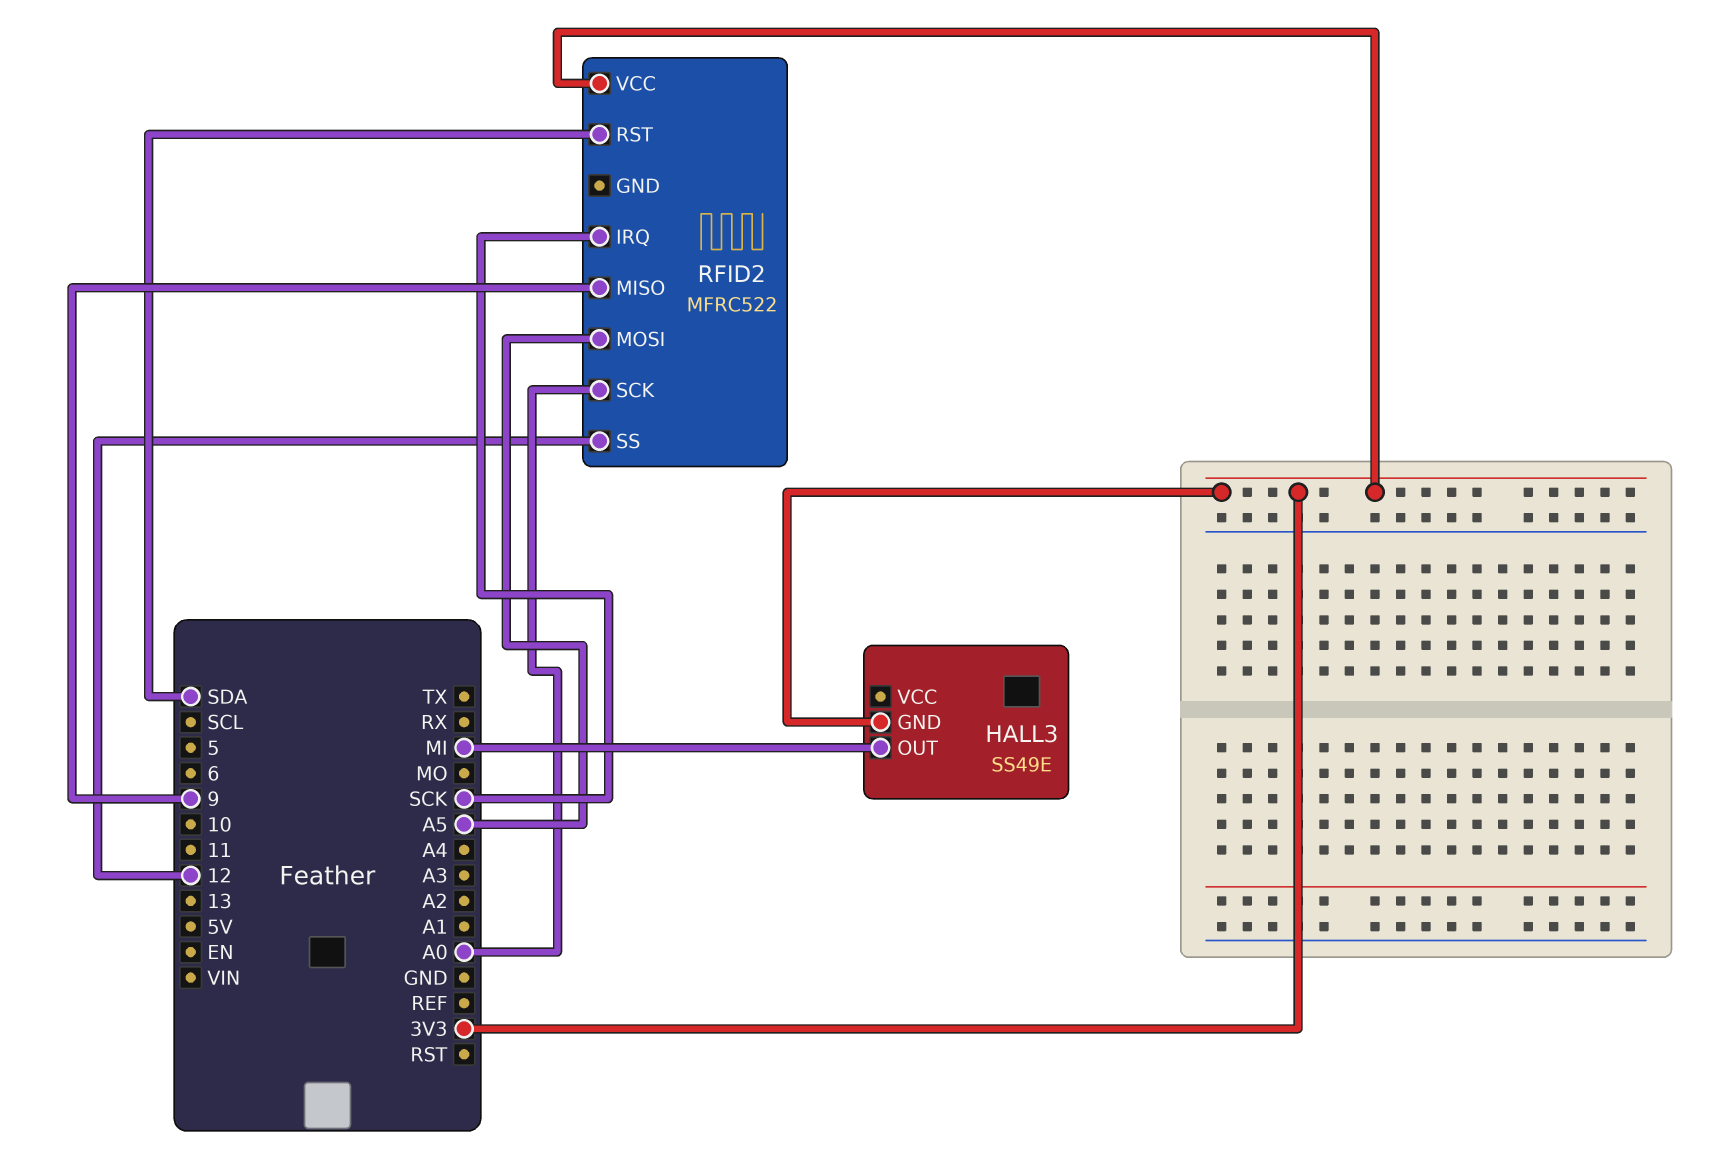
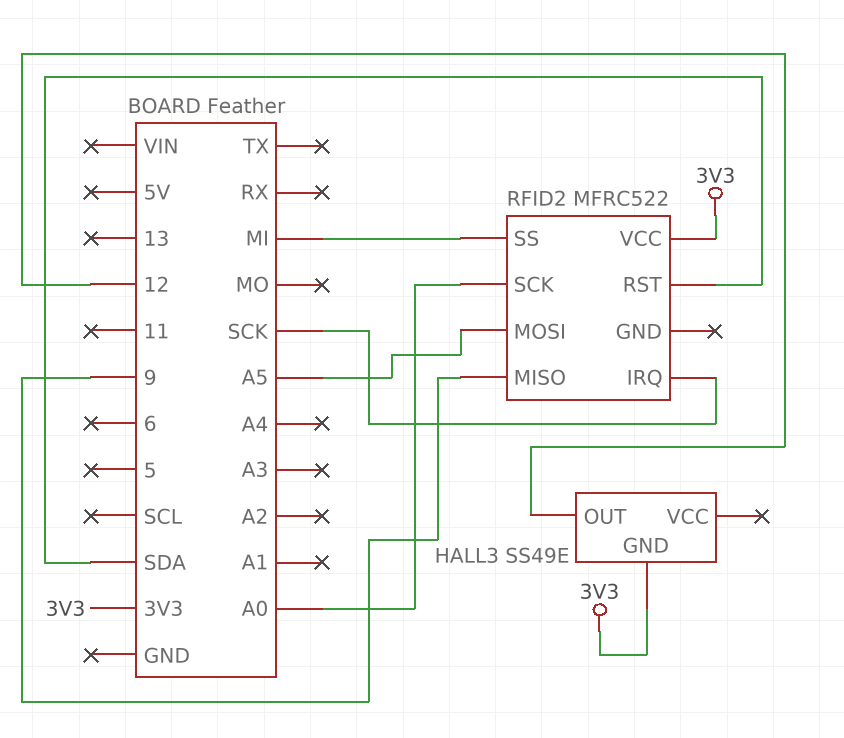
HALL3 pin OUT: MI -> 12
RFID2 pin SS: 12 -> MI

